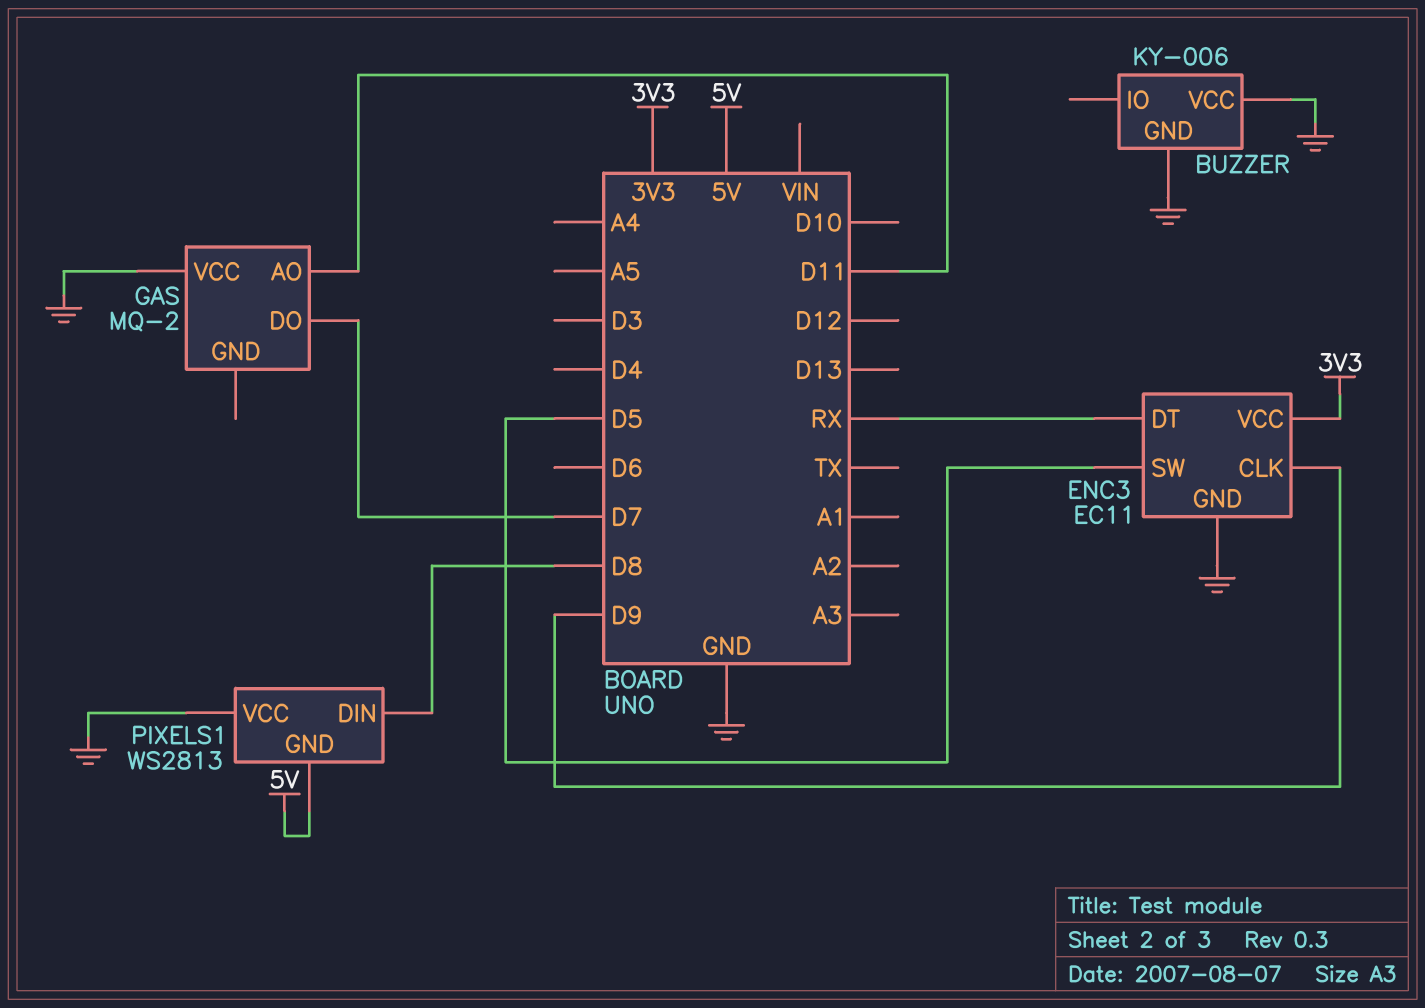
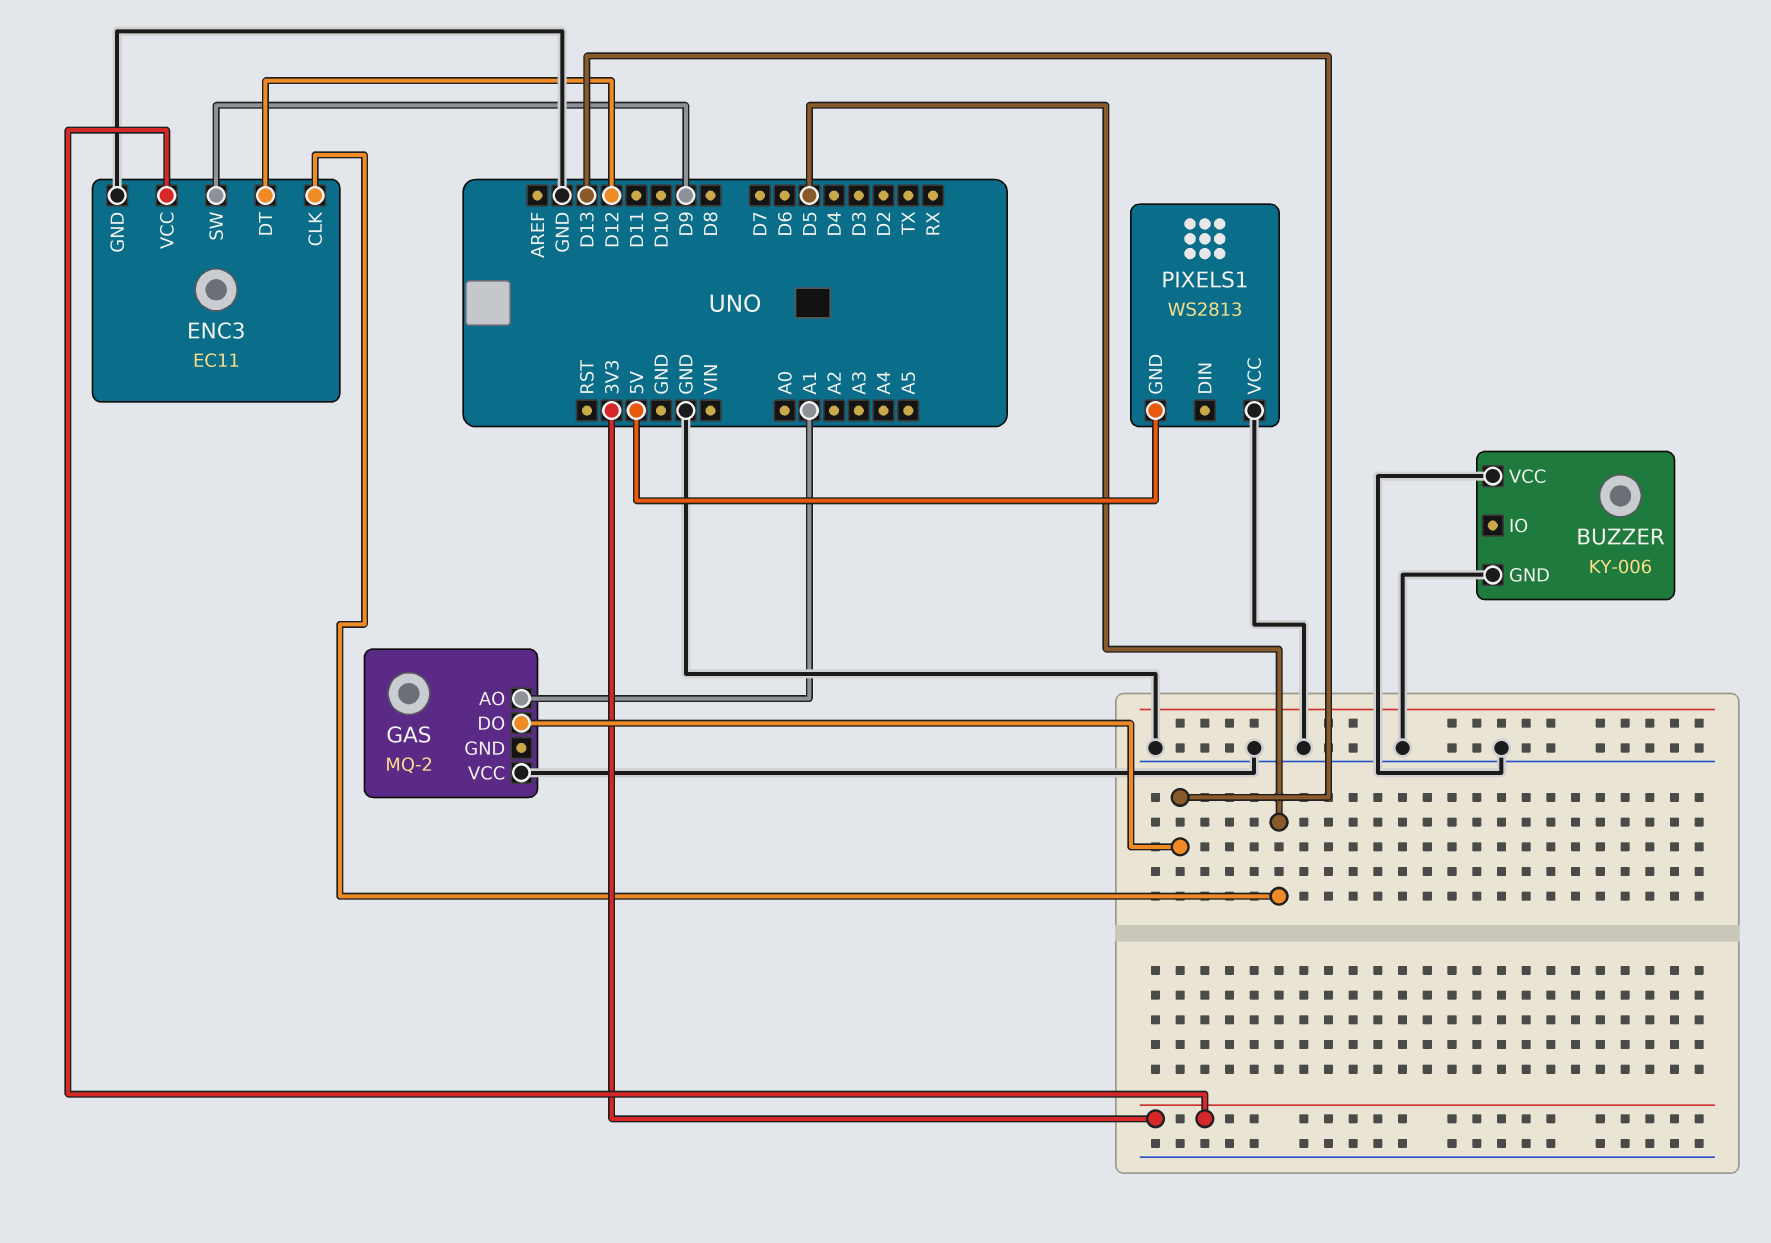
ENC3 pin CLK: D9 -> D5
ENC3 pin DT: RX -> D12
ENC3 pin SW: D5 -> D9
GAS pin AO: D11 -> A1
GAS pin DO: D7 -> D13
PIXELS1 pin DIN: D8 -> none

